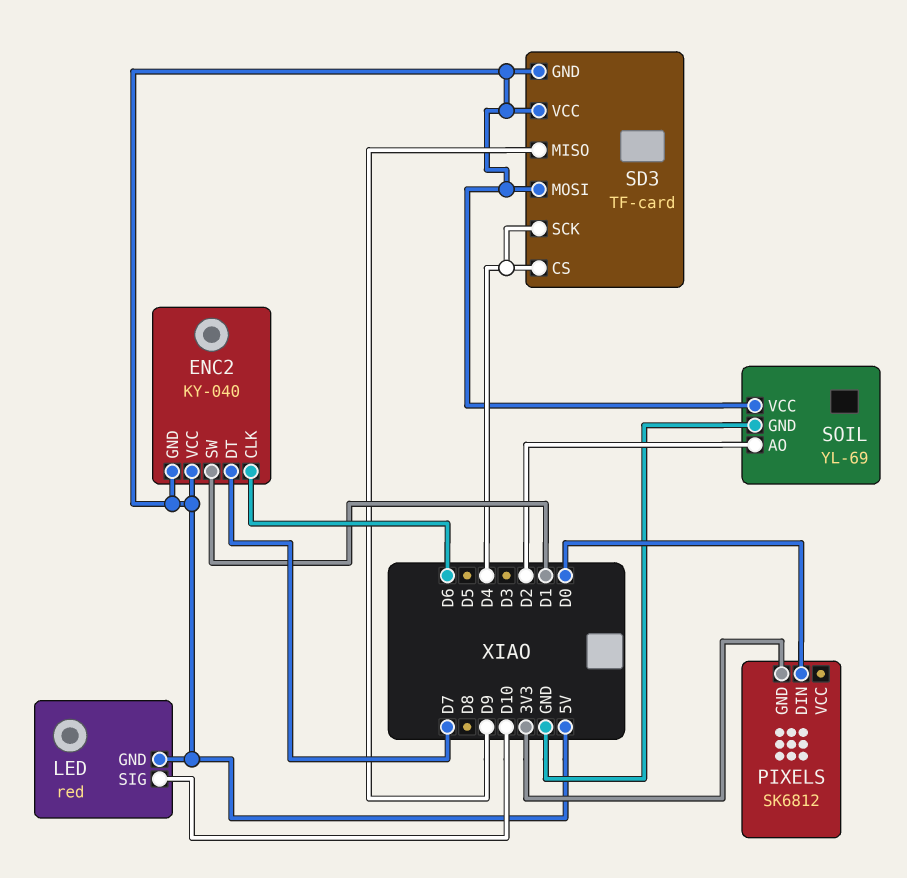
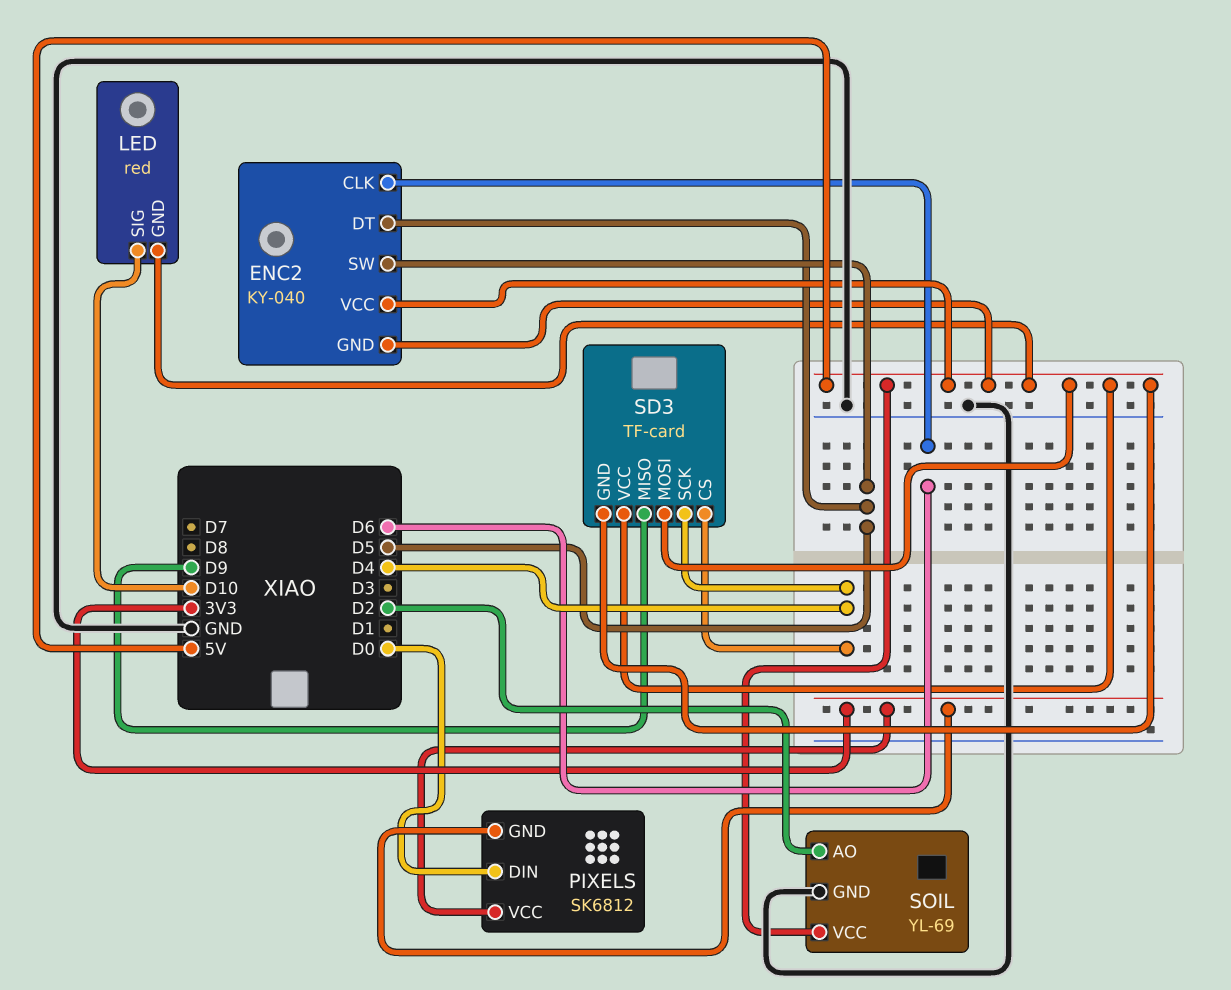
ENC2 pin DT: D7 -> D5
ENC2 pin SW: D1 -> D5
PIXELS pin VCC: none -> 3V3

